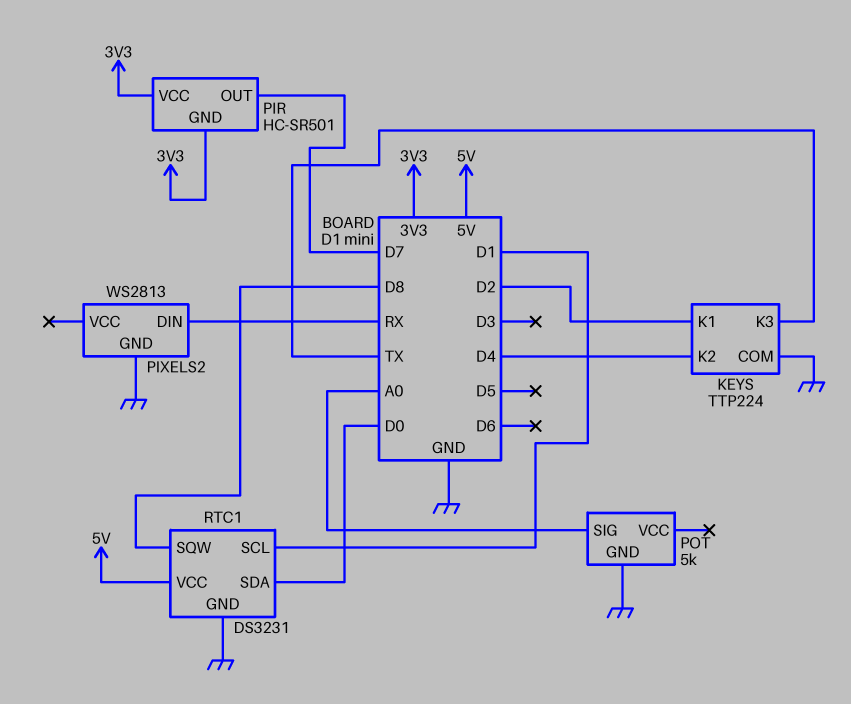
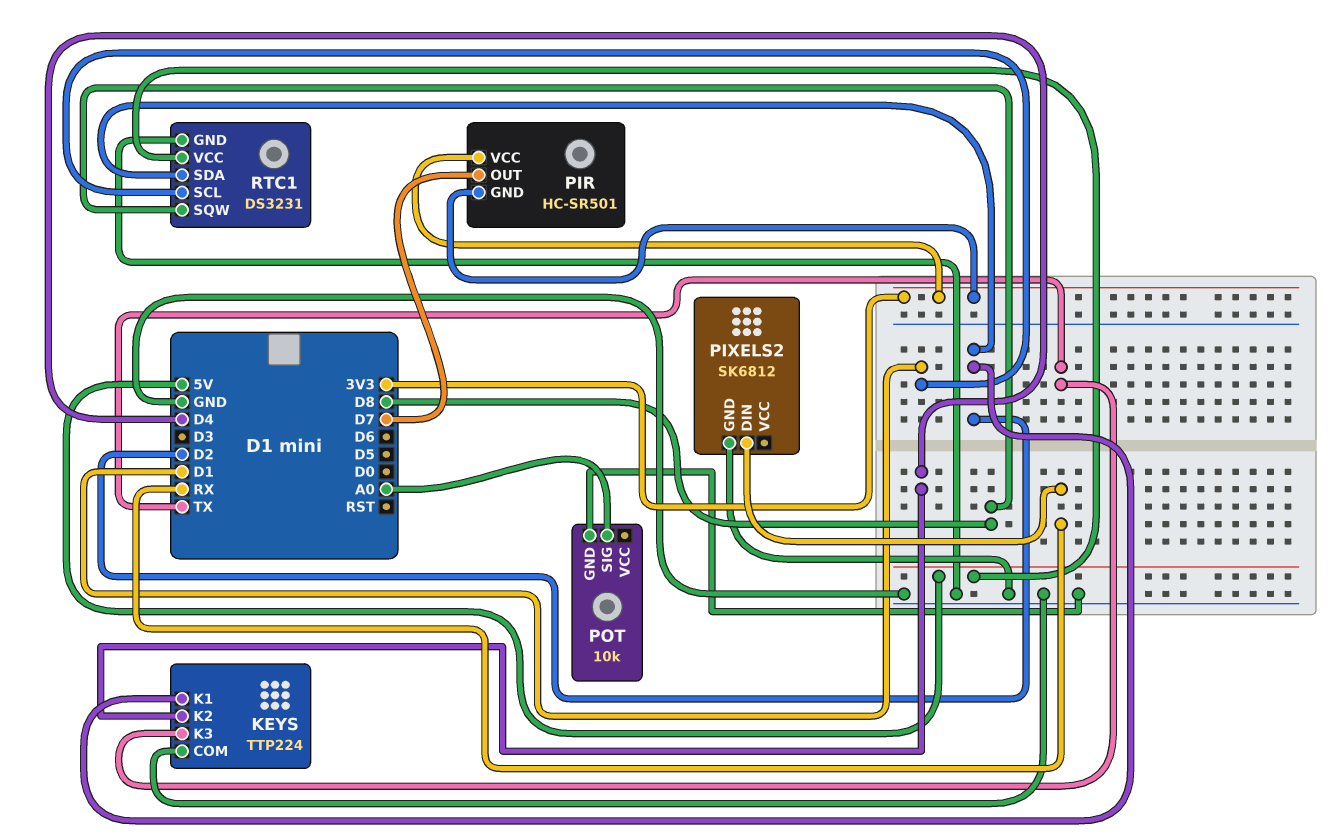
PIXELS2: WS2813 -> SK6812
POT: 5k -> 10k
RTC1 pin SDA: D0 -> D2

